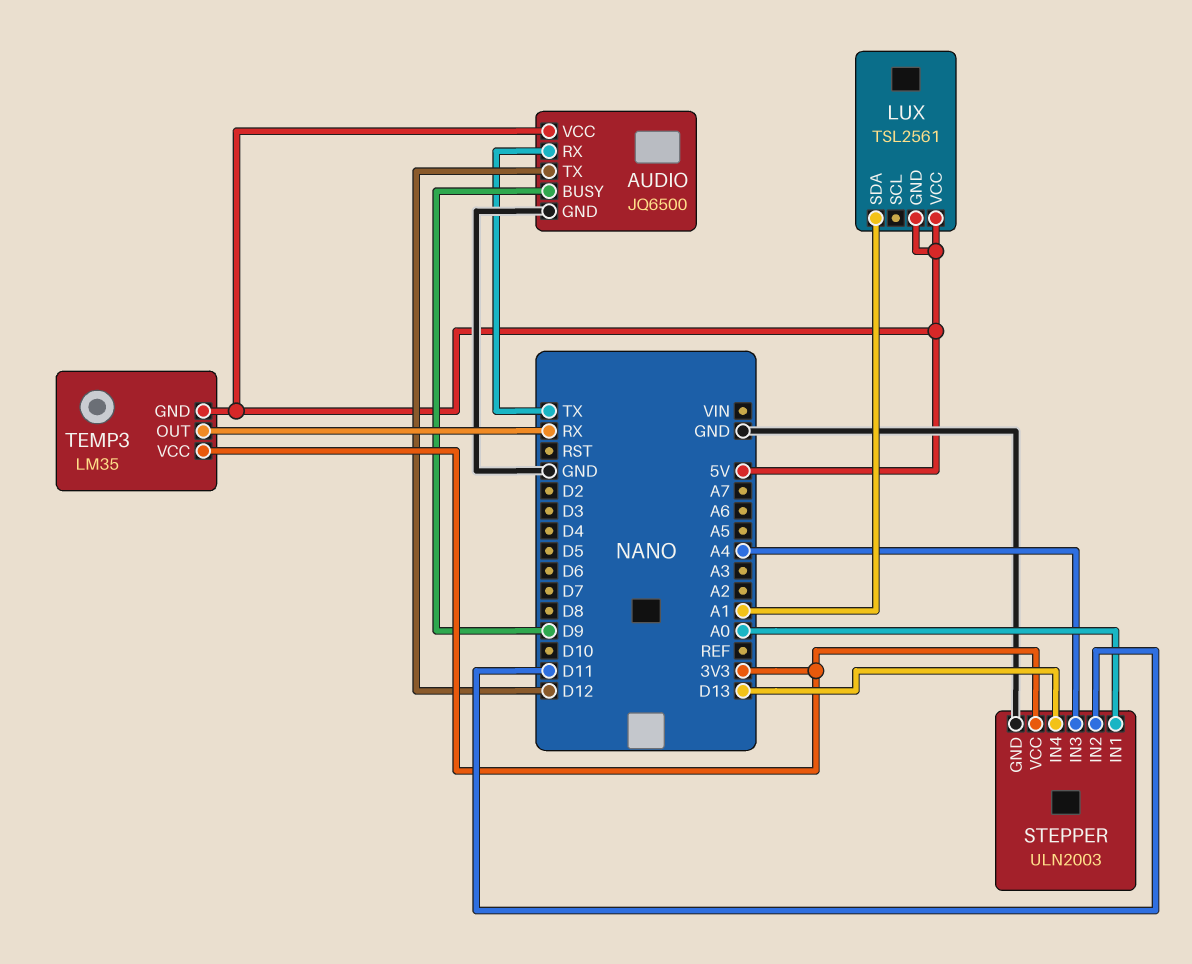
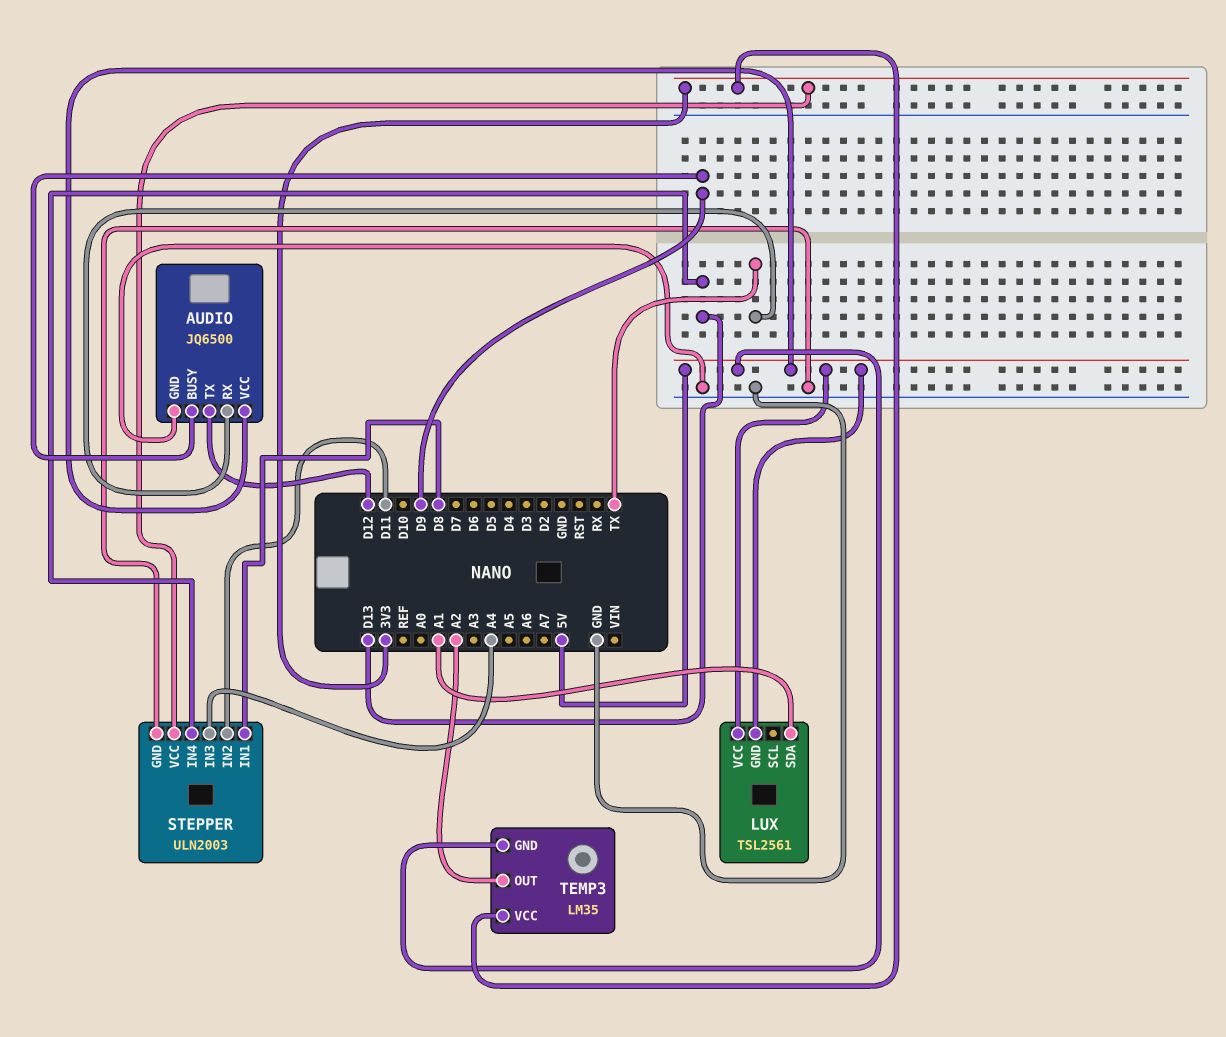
STEPPER pin IN1: A0 -> D8
TEMP3 pin OUT: RX -> A2

